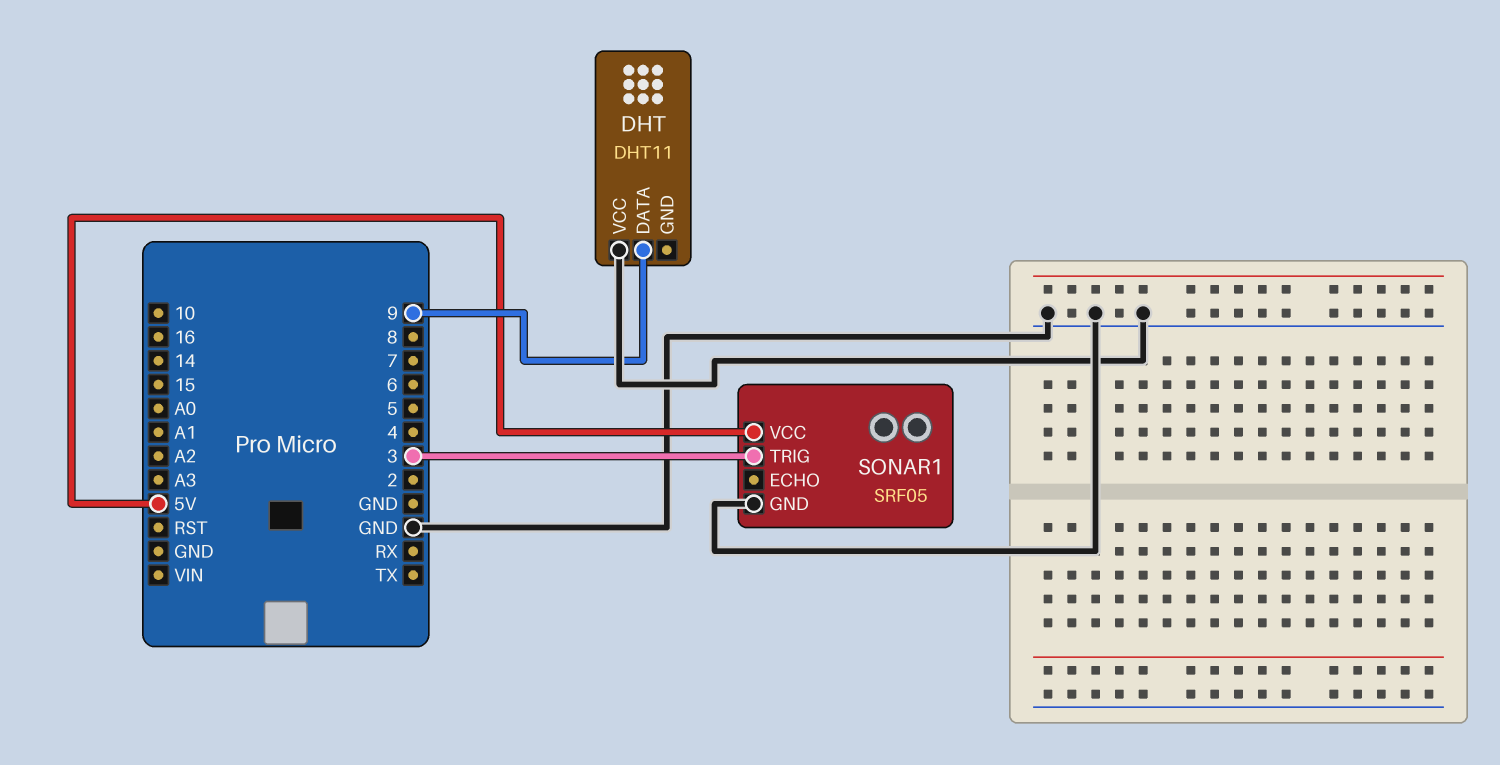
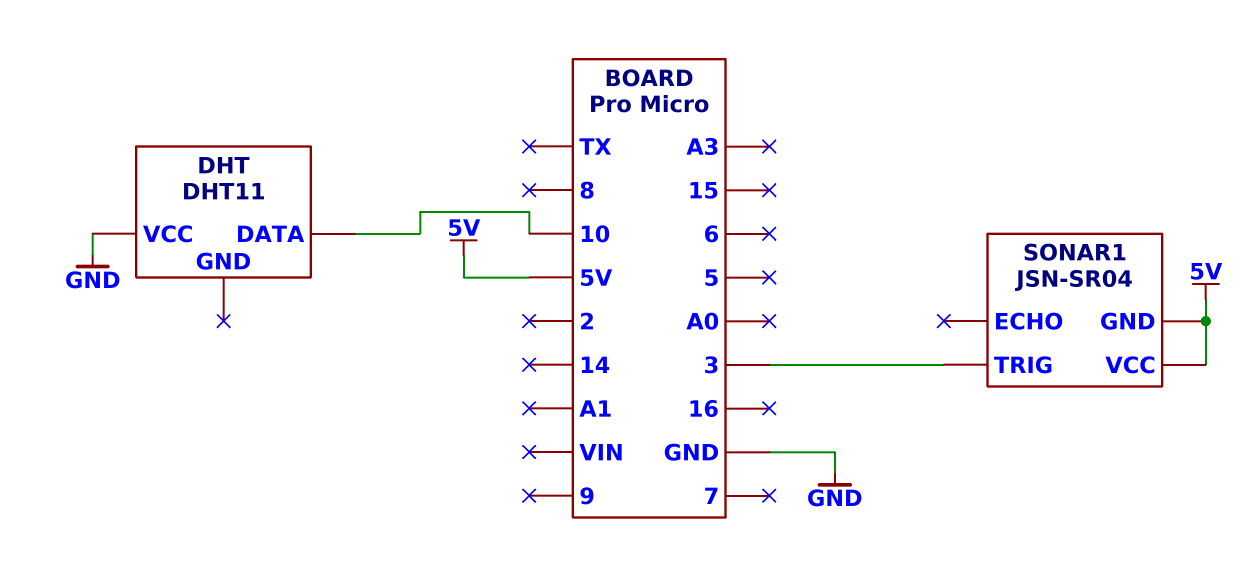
DHT pin DATA: 9 -> 10
SONAR1: SRF05 -> JSN-SR04
SONAR1 pin GND: GND -> 5V

